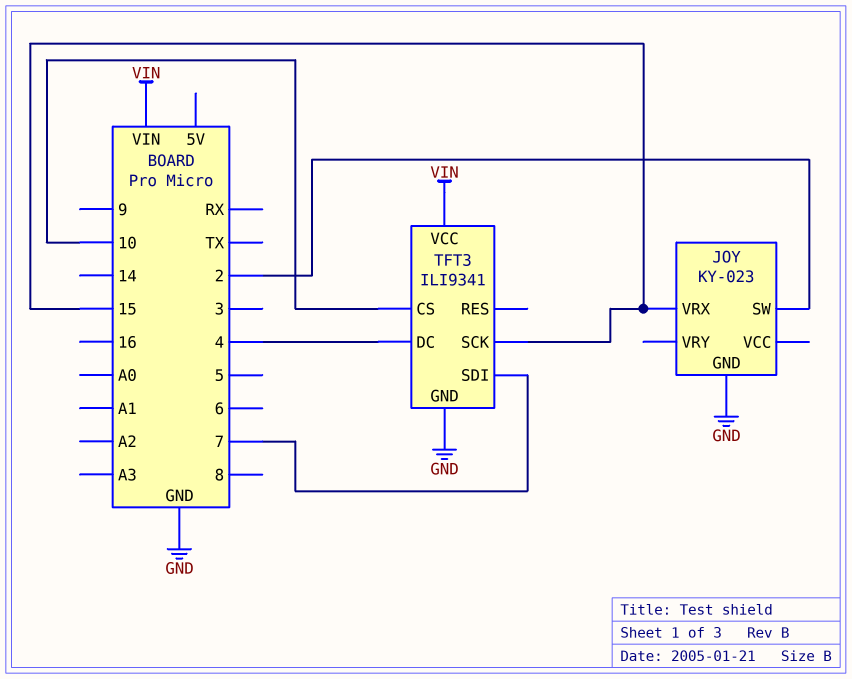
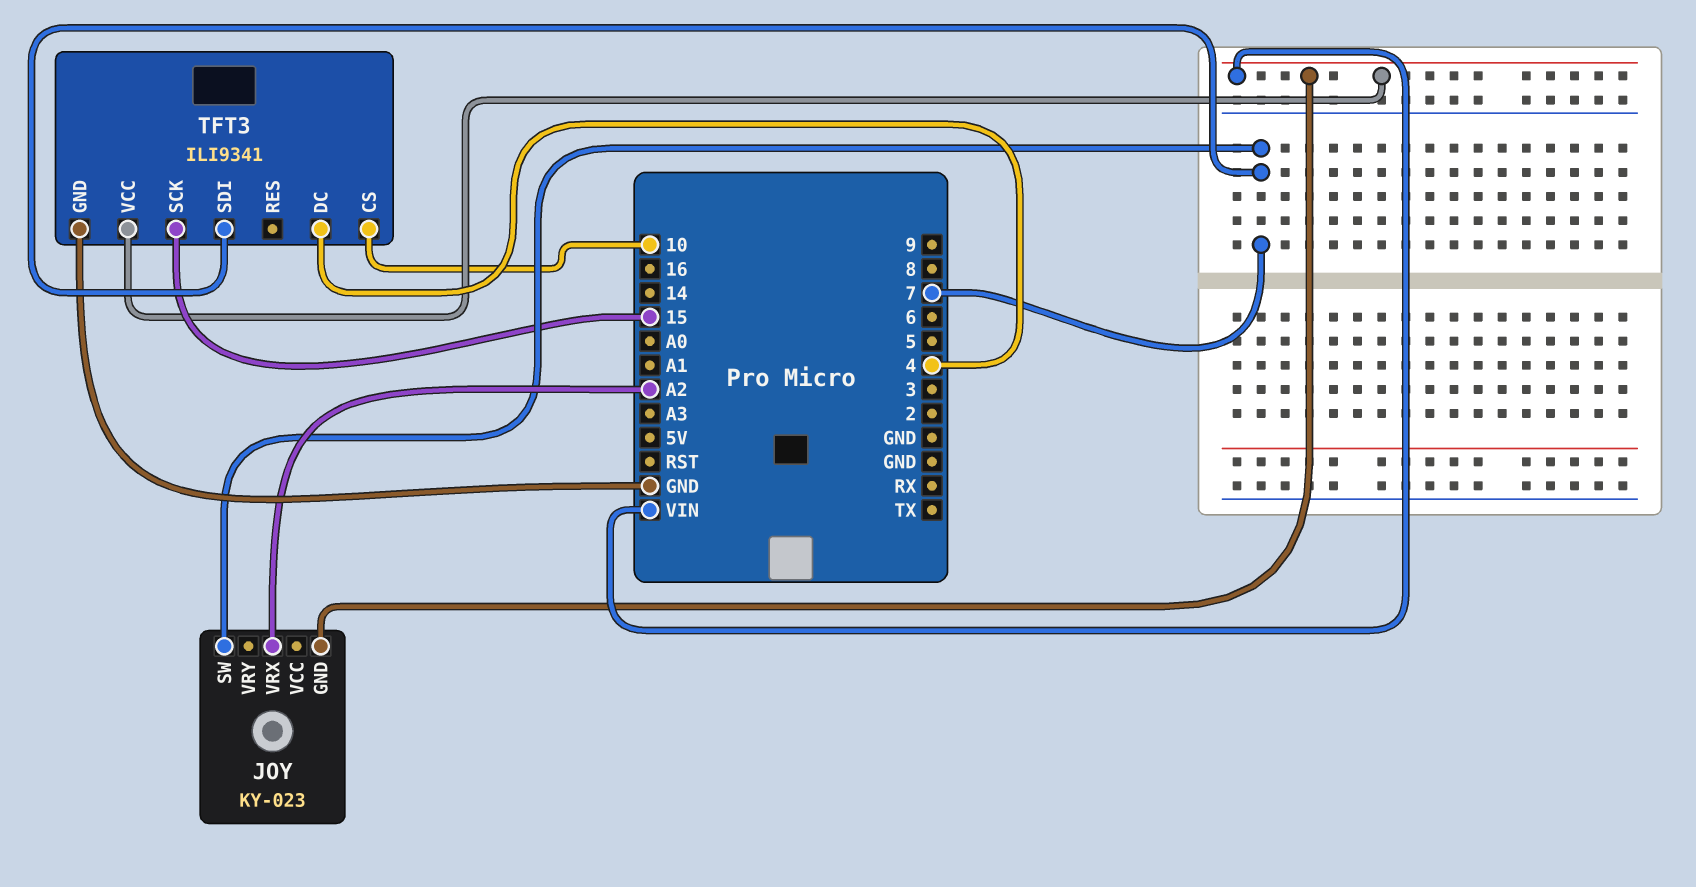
JOY pin GND: GND -> VIN
JOY pin SW: 2 -> 7
JOY pin VRX: 15 -> A2

